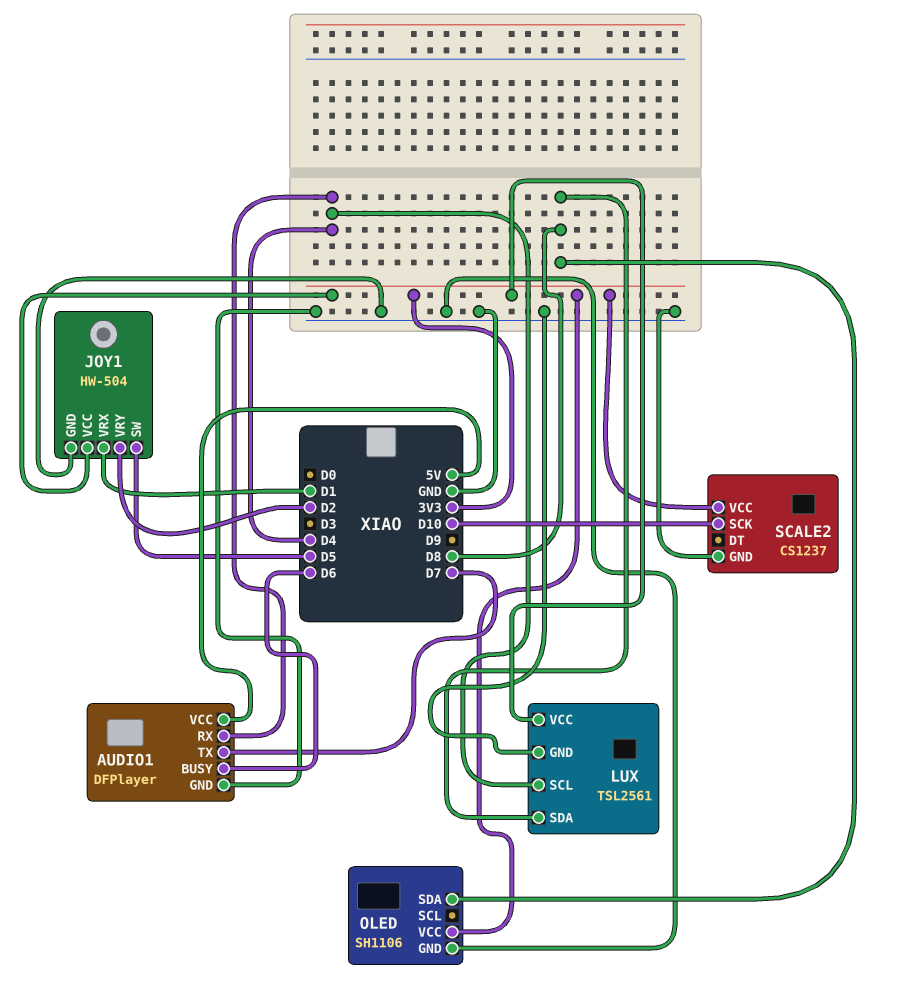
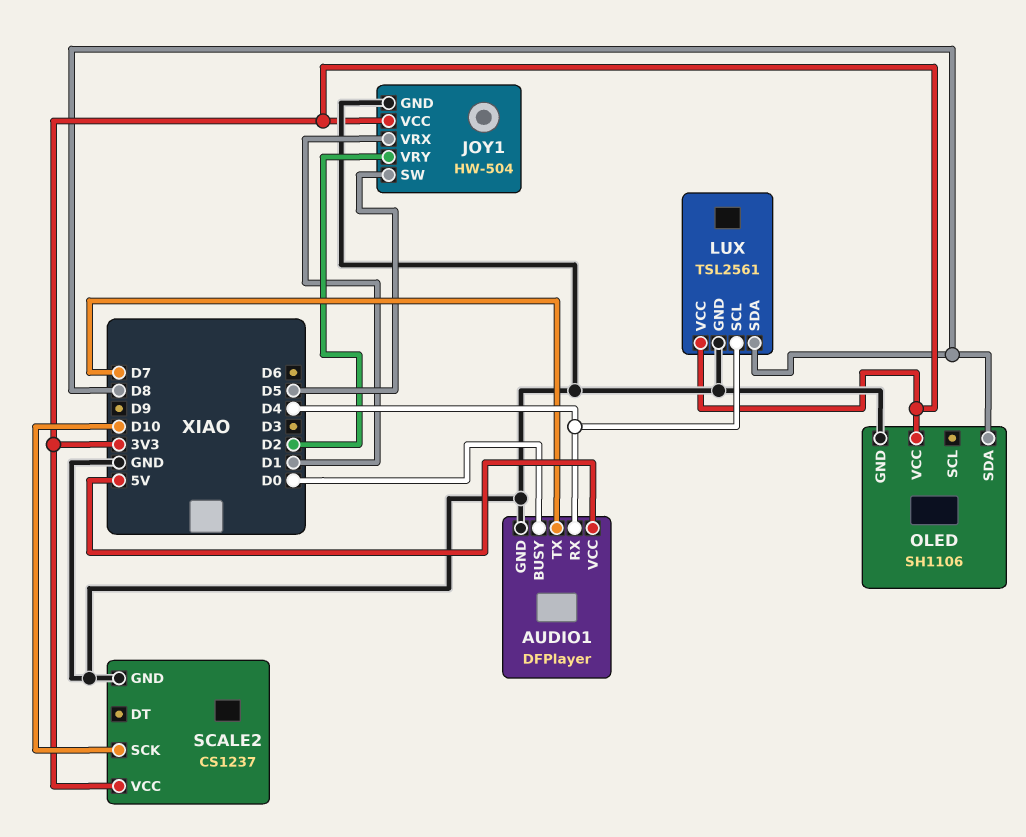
AUDIO1 pin BUSY: D6 -> D0

